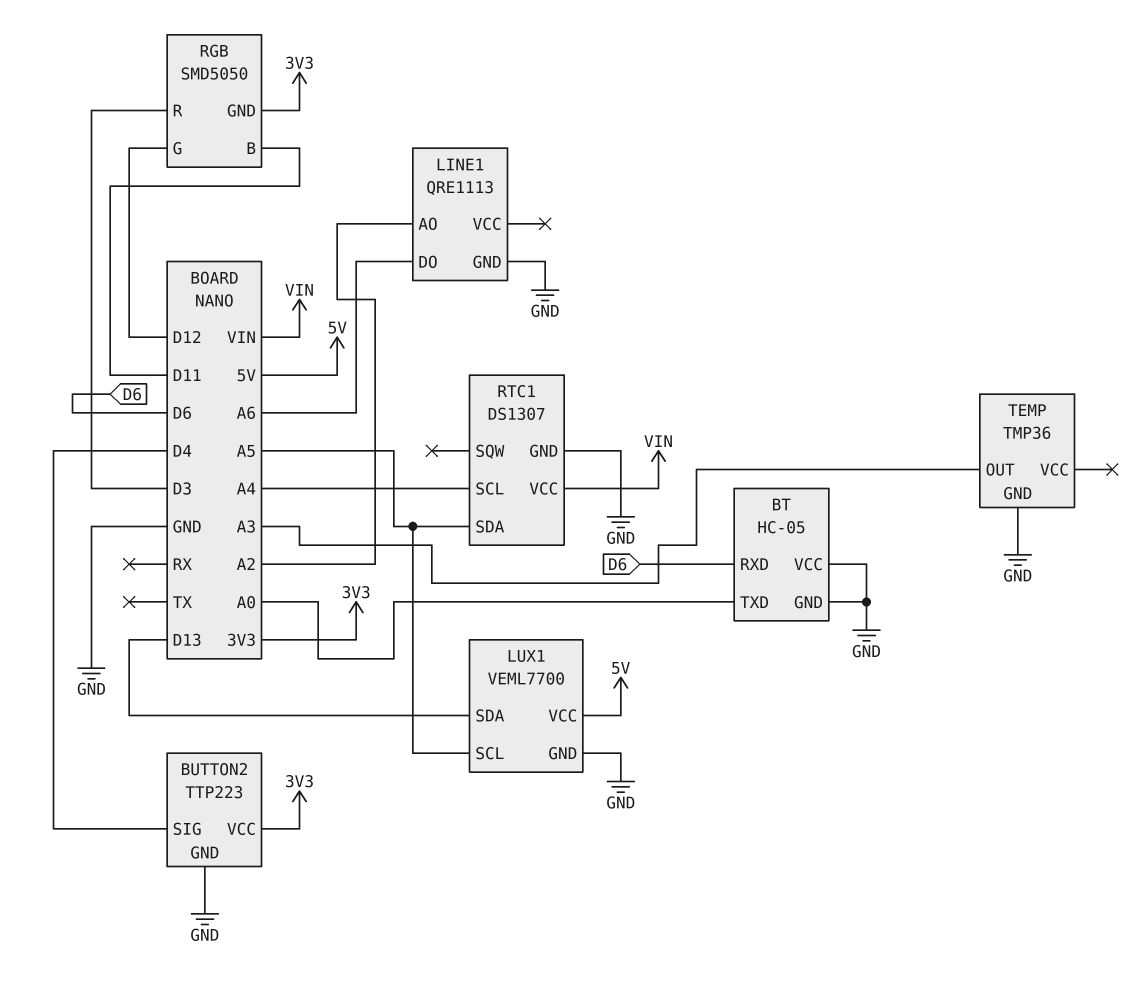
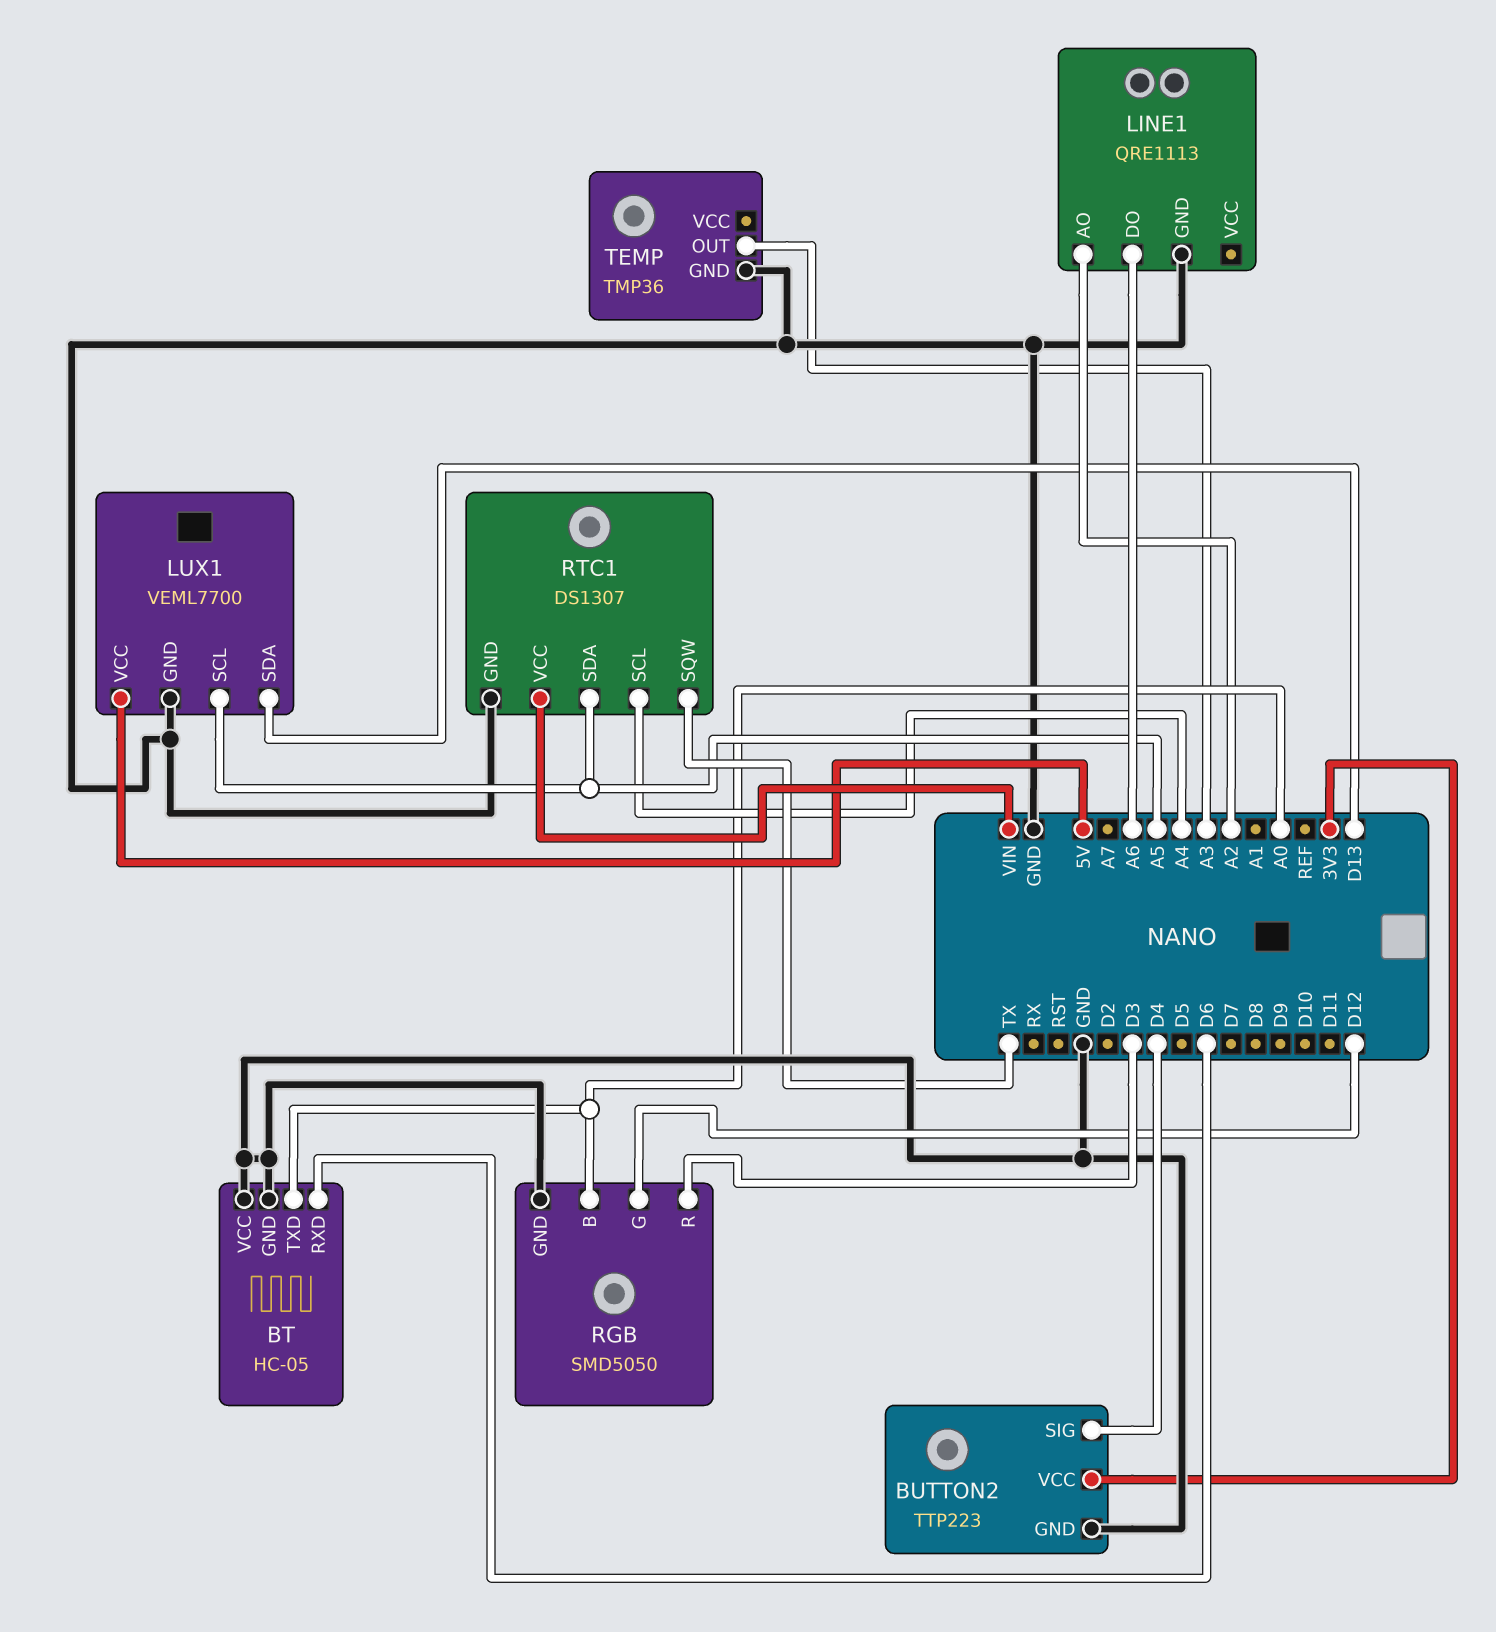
RGB pin B: D11 -> A0
RGB pin GND: 3V3 -> GND
RTC1 pin SQW: none -> TX

